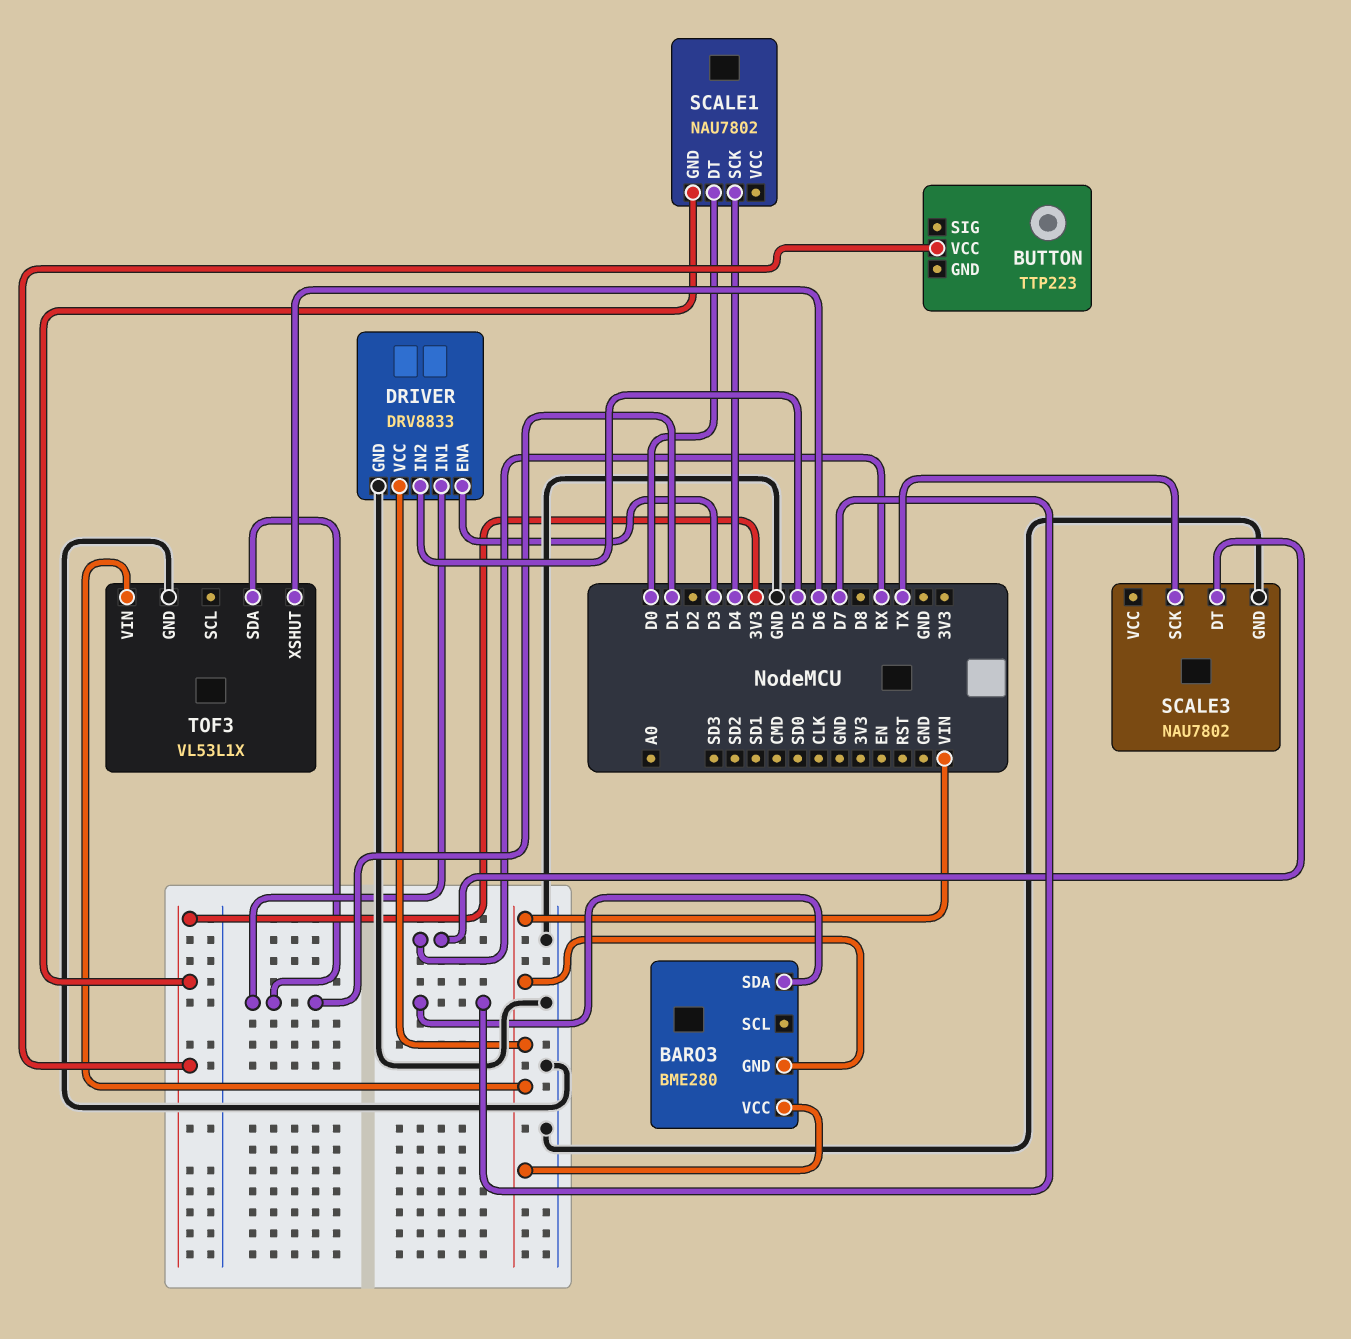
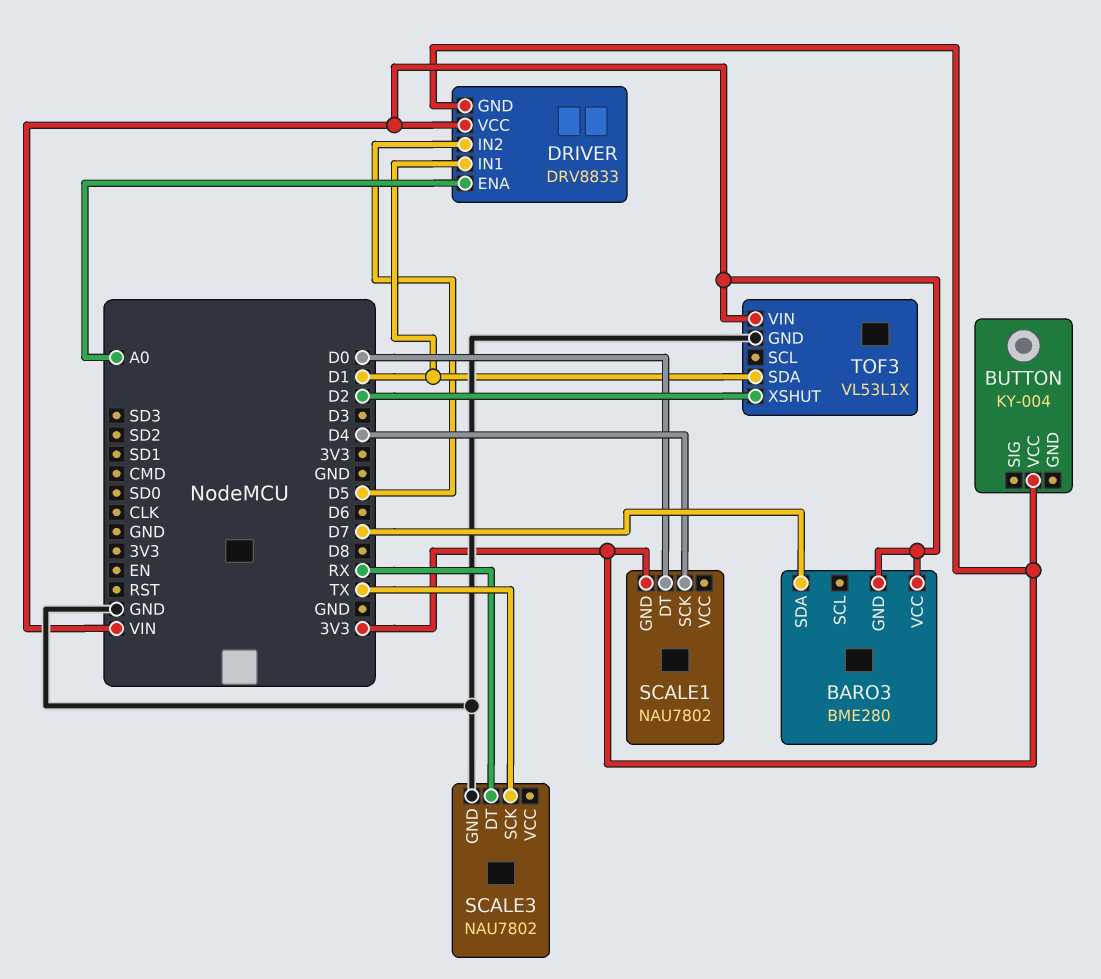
BUTTON: TTP223 -> KY-004
DRIVER pin ENA: D3 -> A0
DRIVER pin GND: GND -> 3V3
TOF3 pin XSHUT: D6 -> D2

